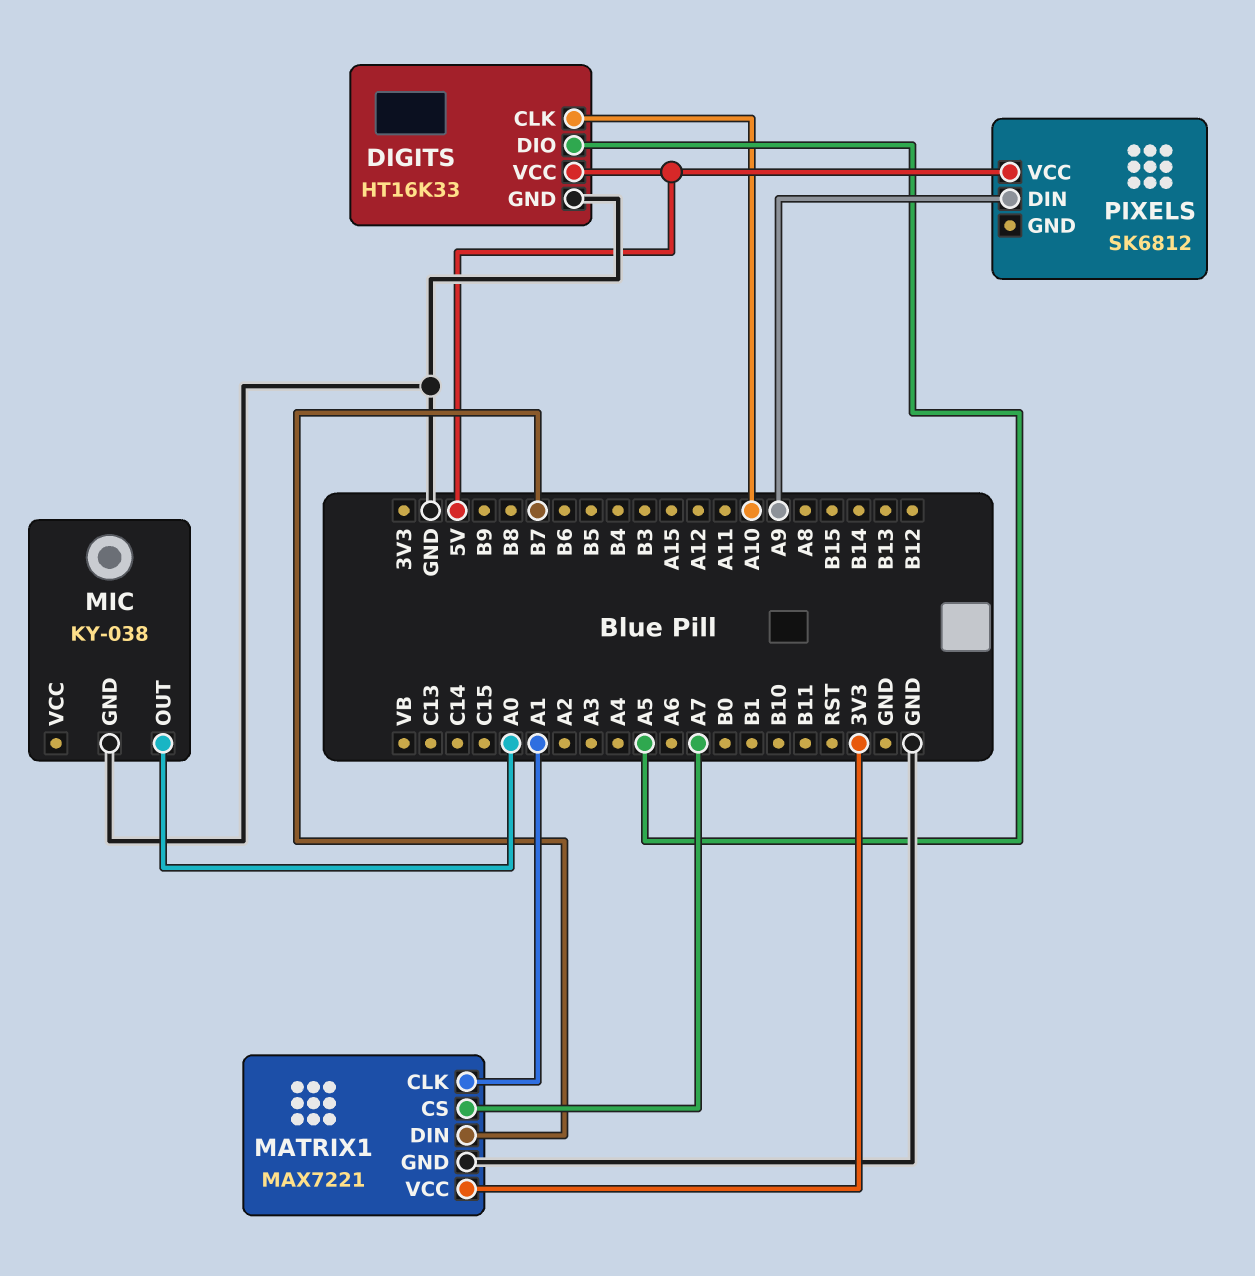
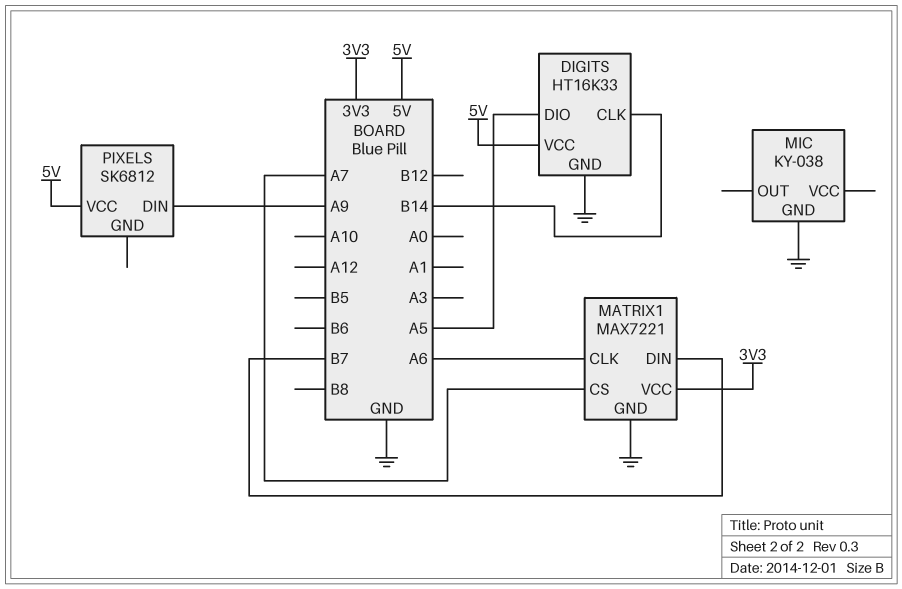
DIGITS pin CLK: A10 -> B14
MATRIX1 pin CLK: A1 -> A6
MIC pin OUT: A0 -> none

